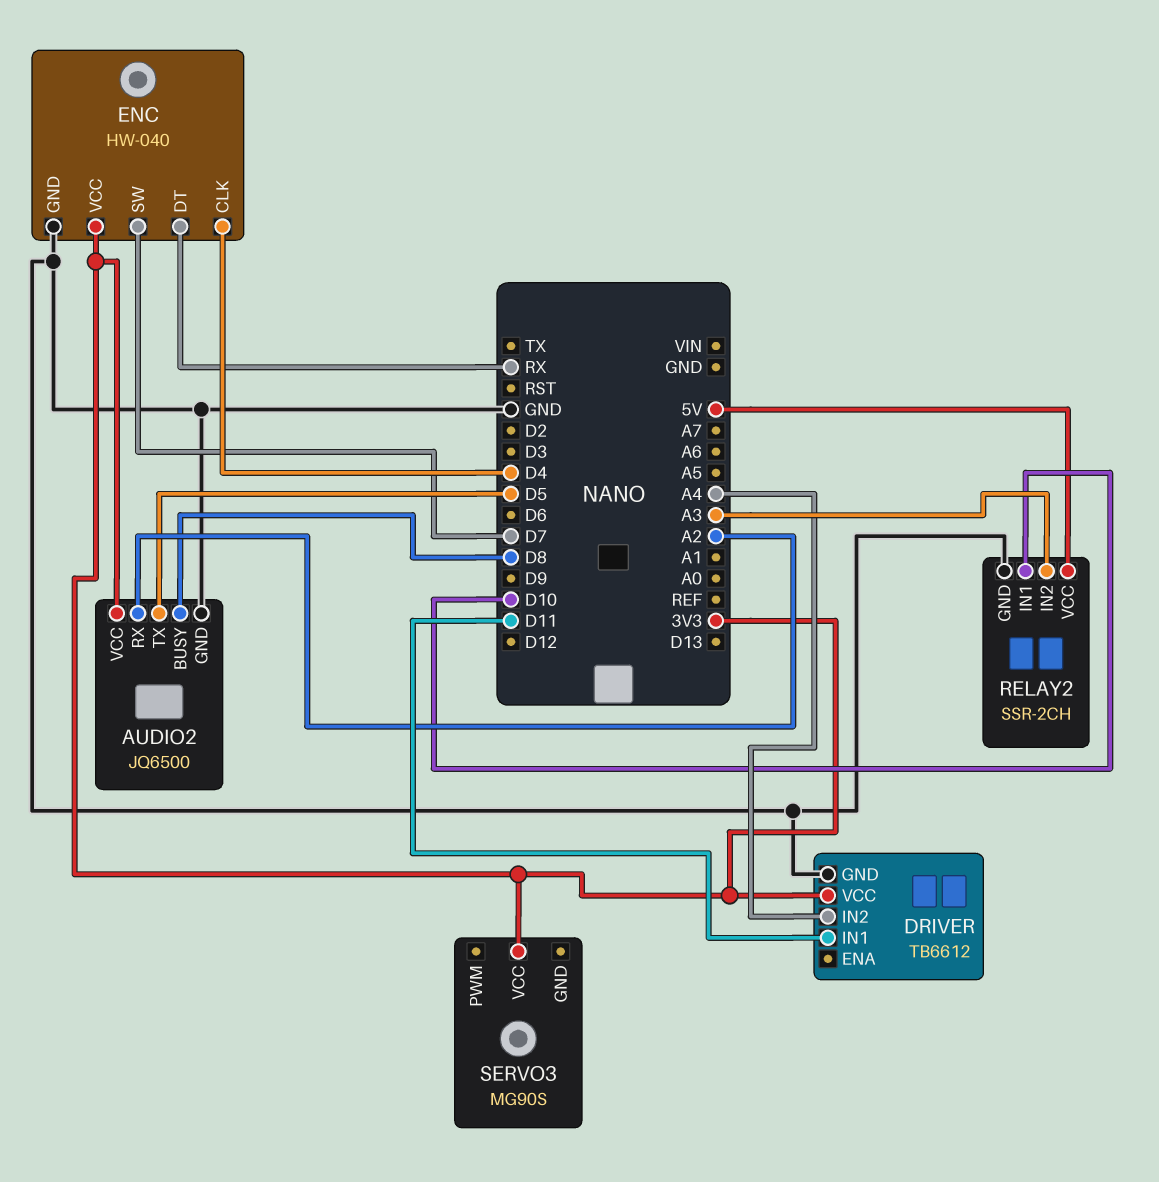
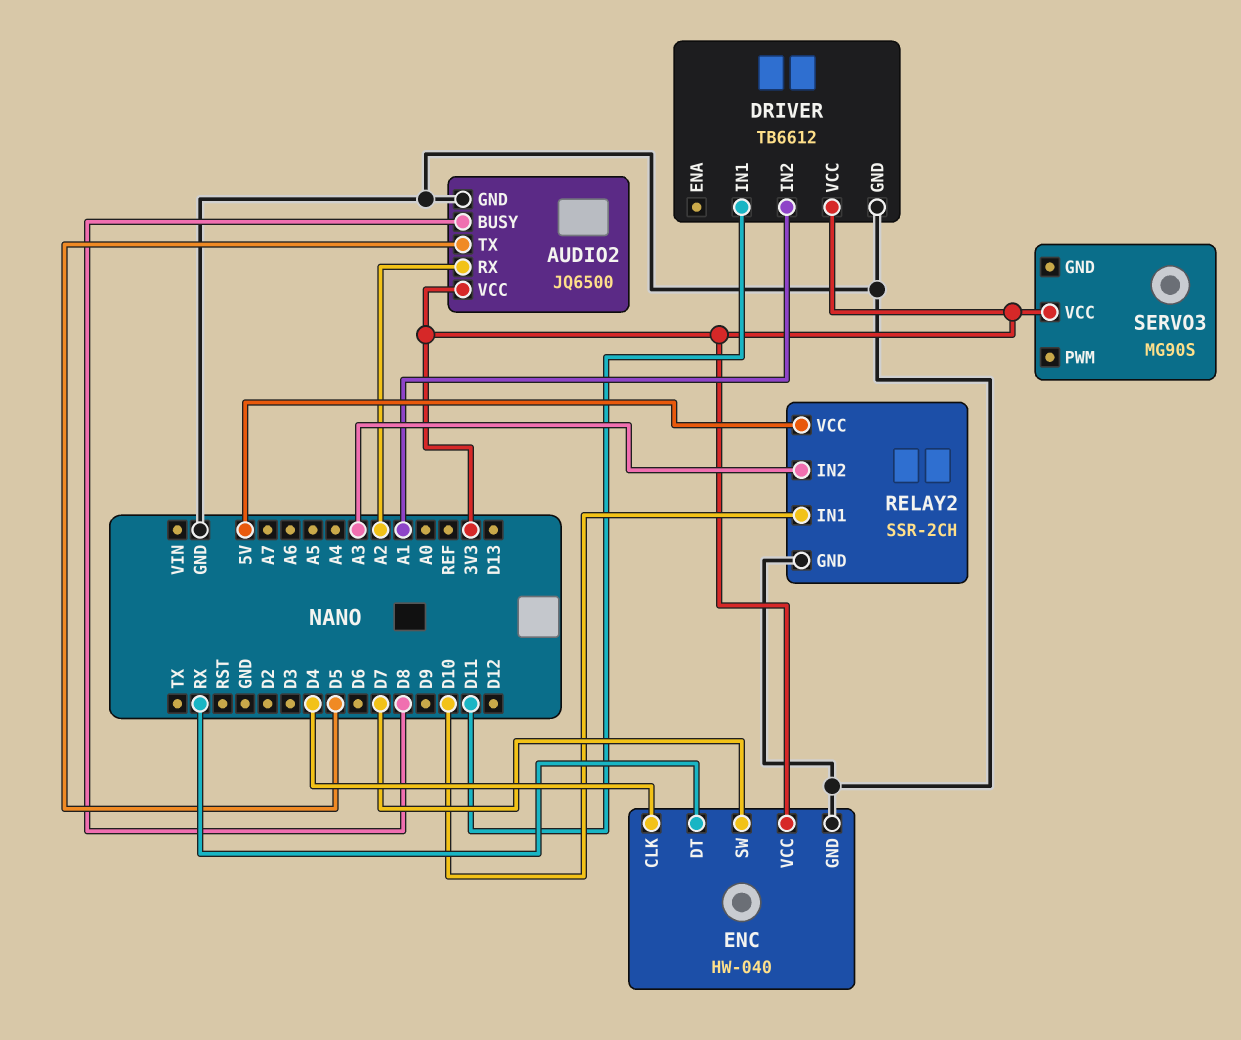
DRIVER pin IN2: A4 -> A1

